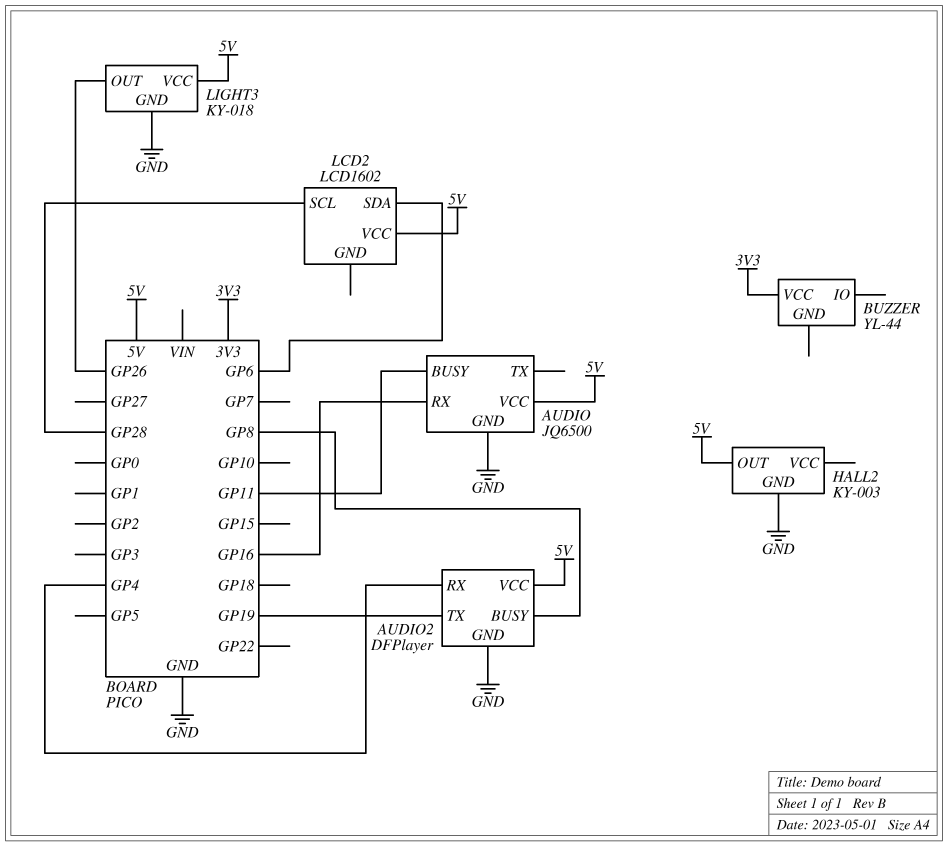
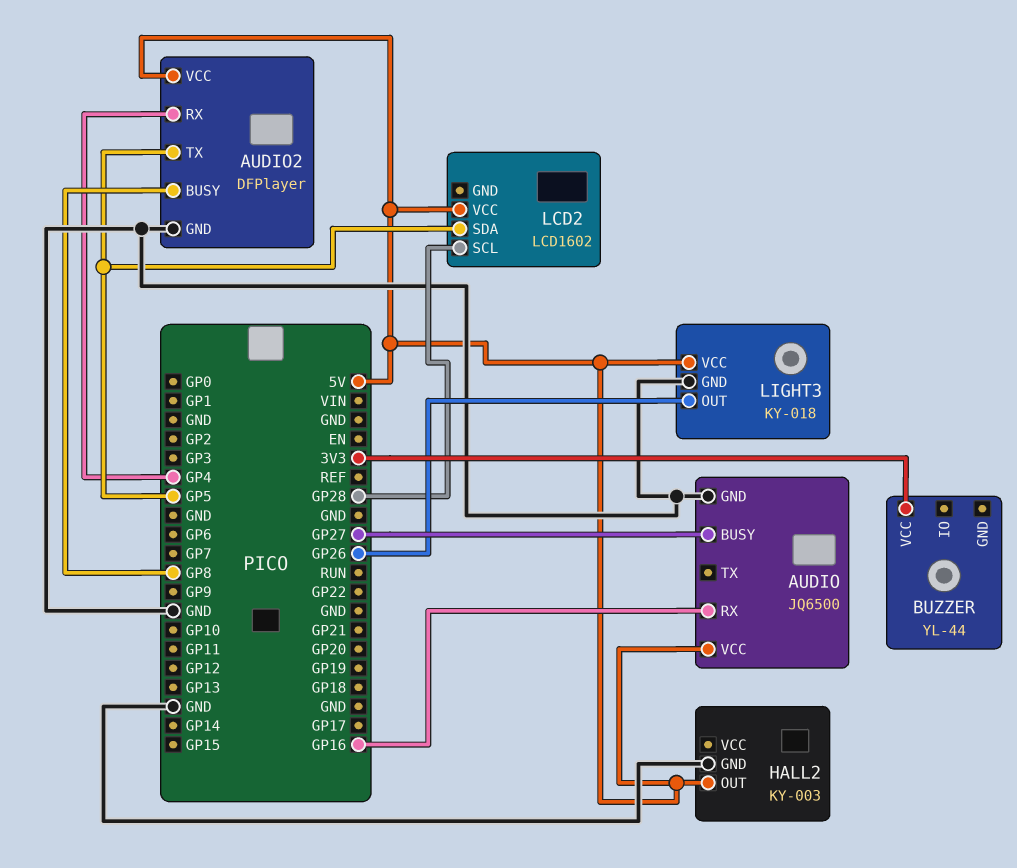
AUDIO pin BUSY: GP11 -> GP27
AUDIO2 pin TX: GP19 -> GP5
LCD2 pin SDA: GP6 -> GP5

